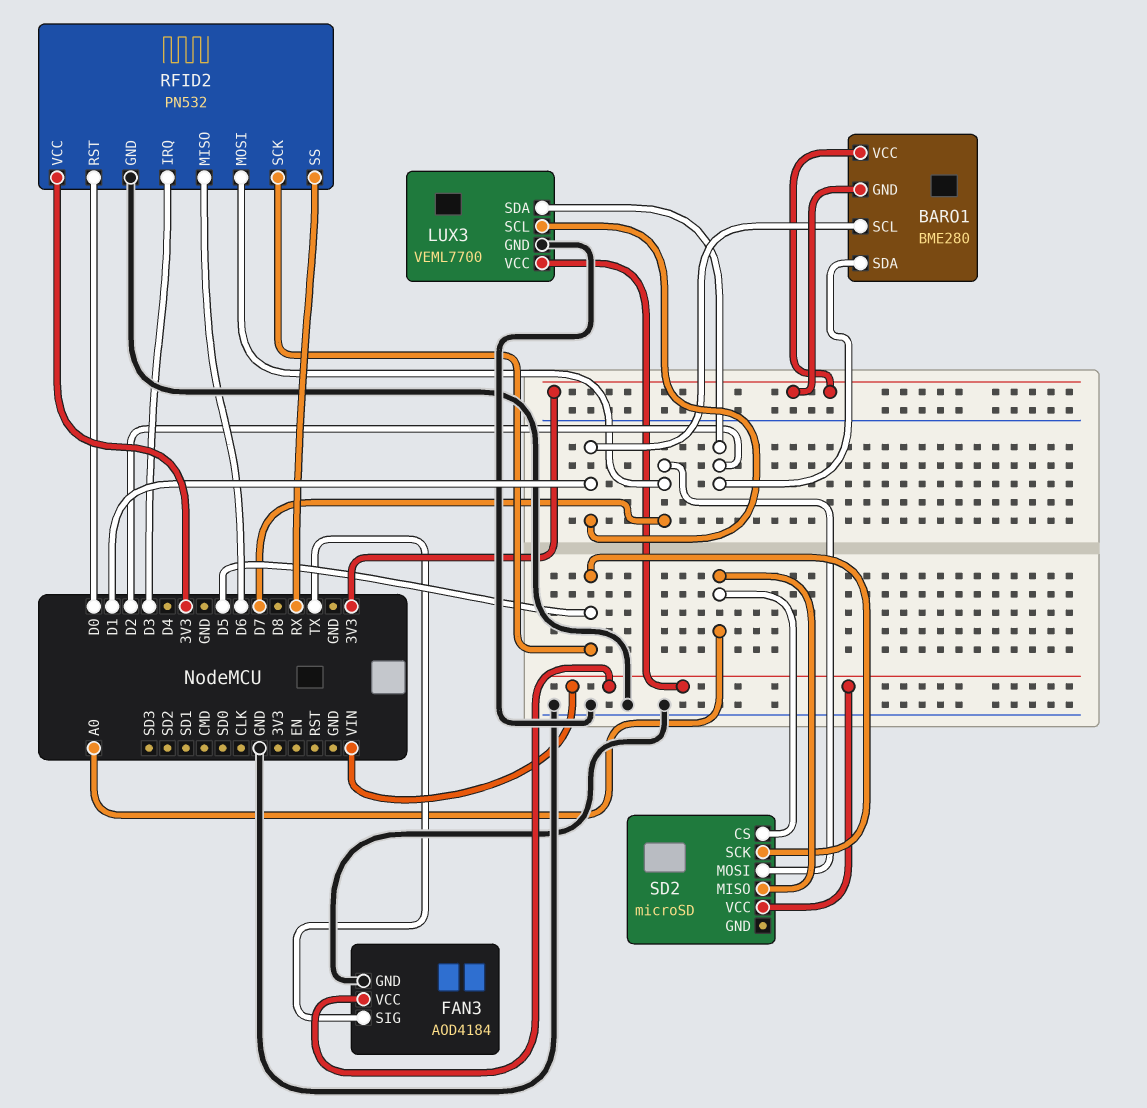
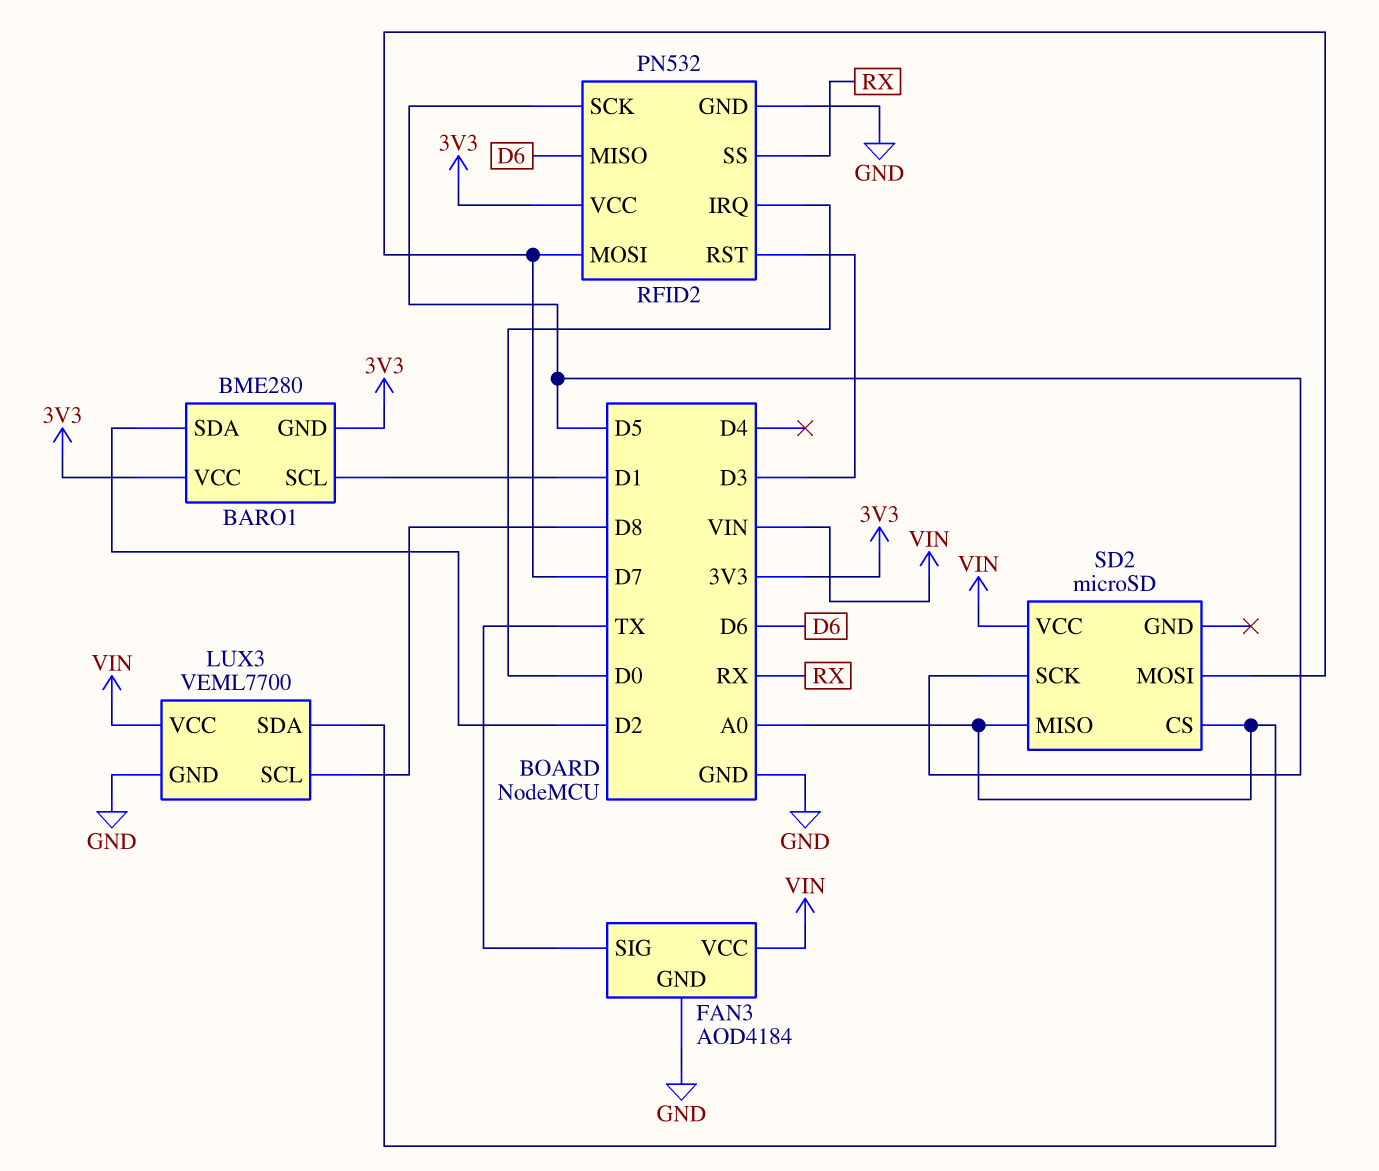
LUX3 pin SCL: D1 -> D8
LUX3 pin SDA: D2 -> A0
RFID2 pin IRQ: D3 -> D0
RFID2 pin RST: D0 -> D3

